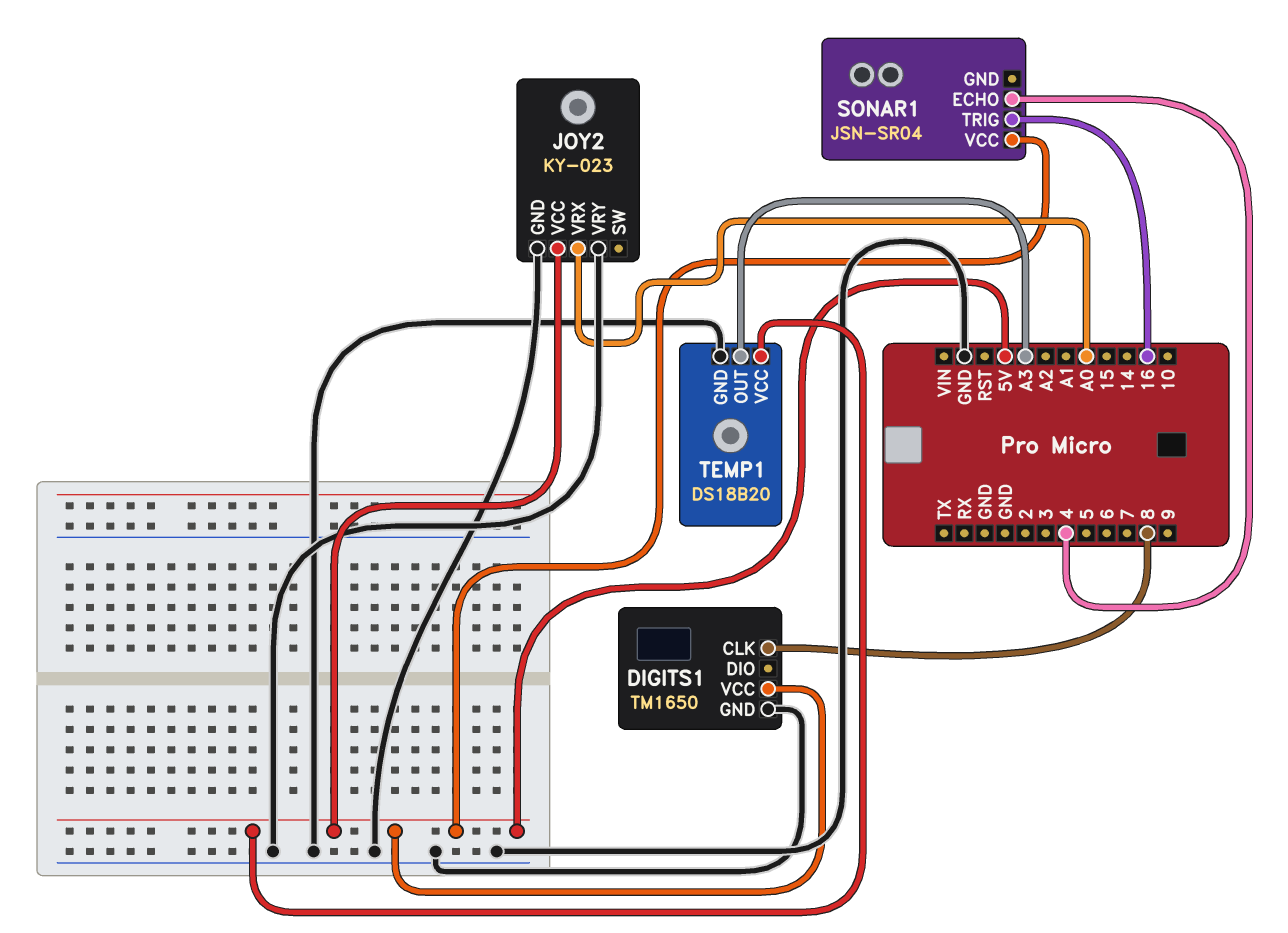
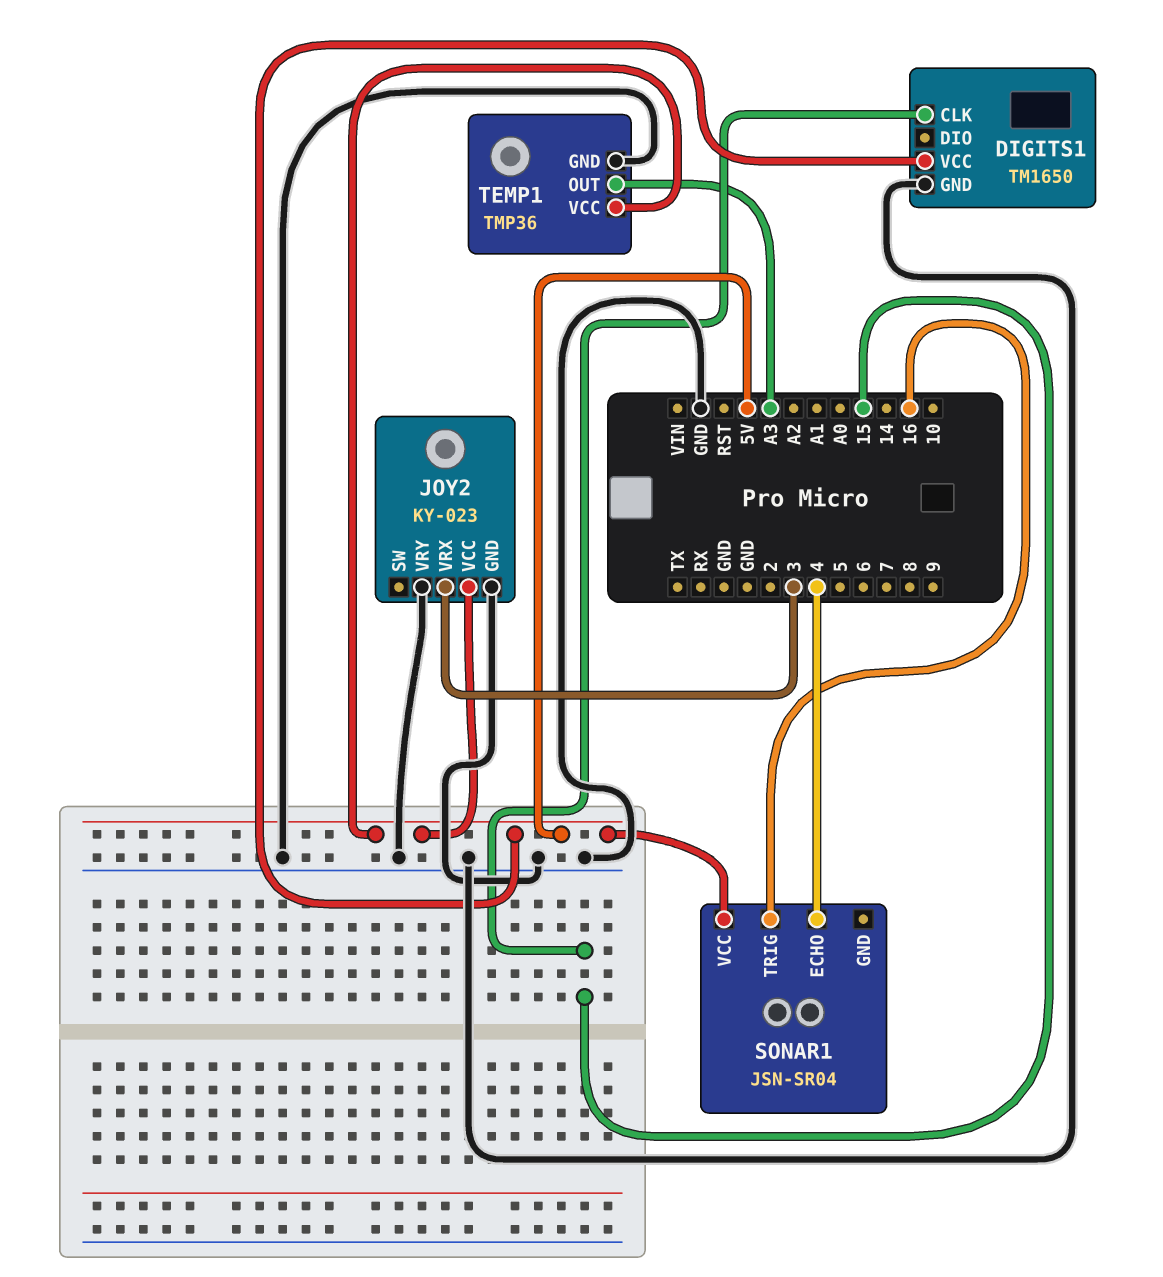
DIGITS1 pin CLK: 8 -> 15
JOY2 pin VRX: A0 -> 3
TEMP1: DS18B20 -> TMP36

